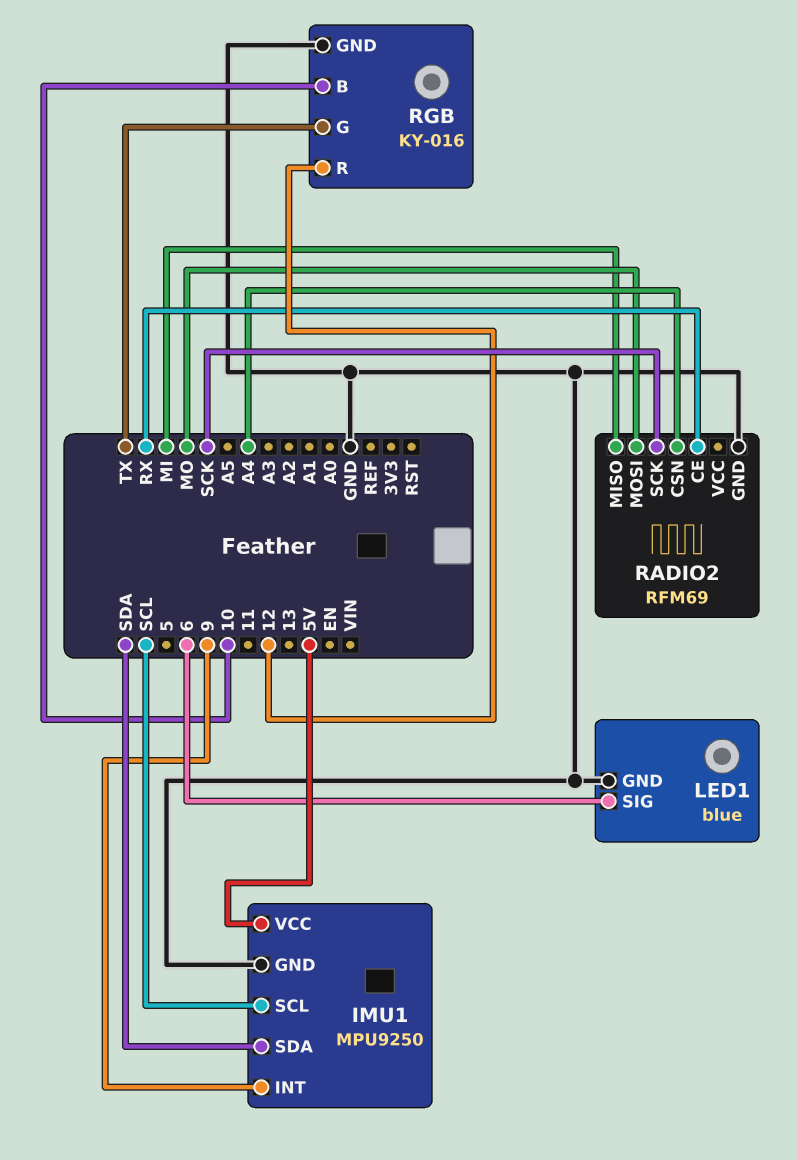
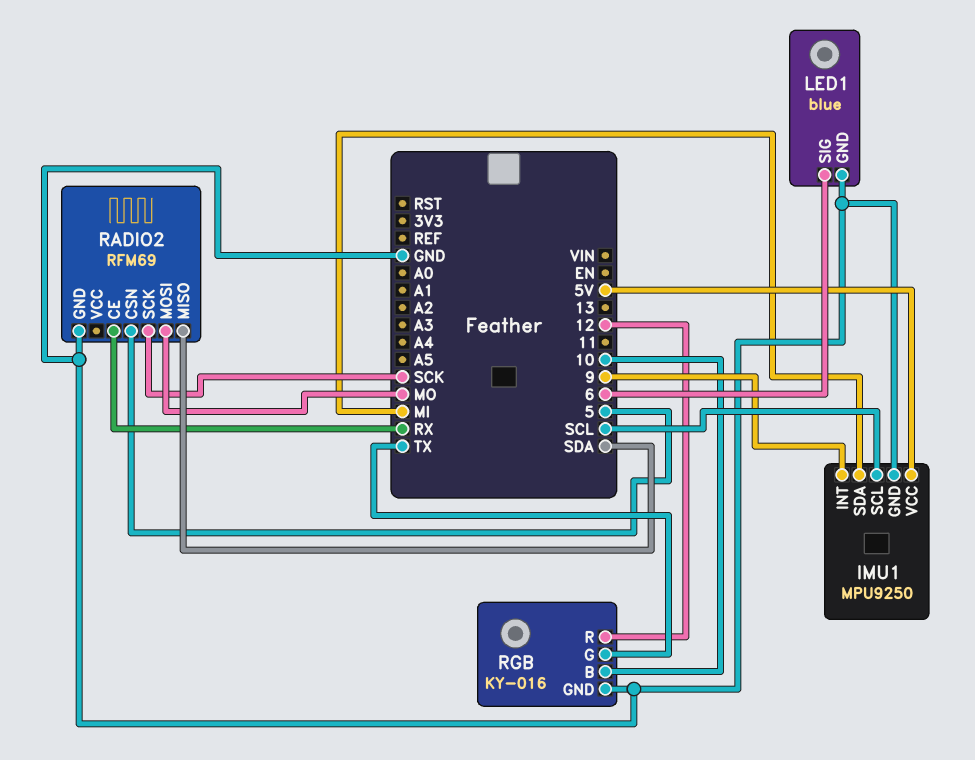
IMU1 pin SDA: SDA -> MI
RADIO2 pin CSN: A4 -> 5
RADIO2 pin MISO: MI -> SDA

